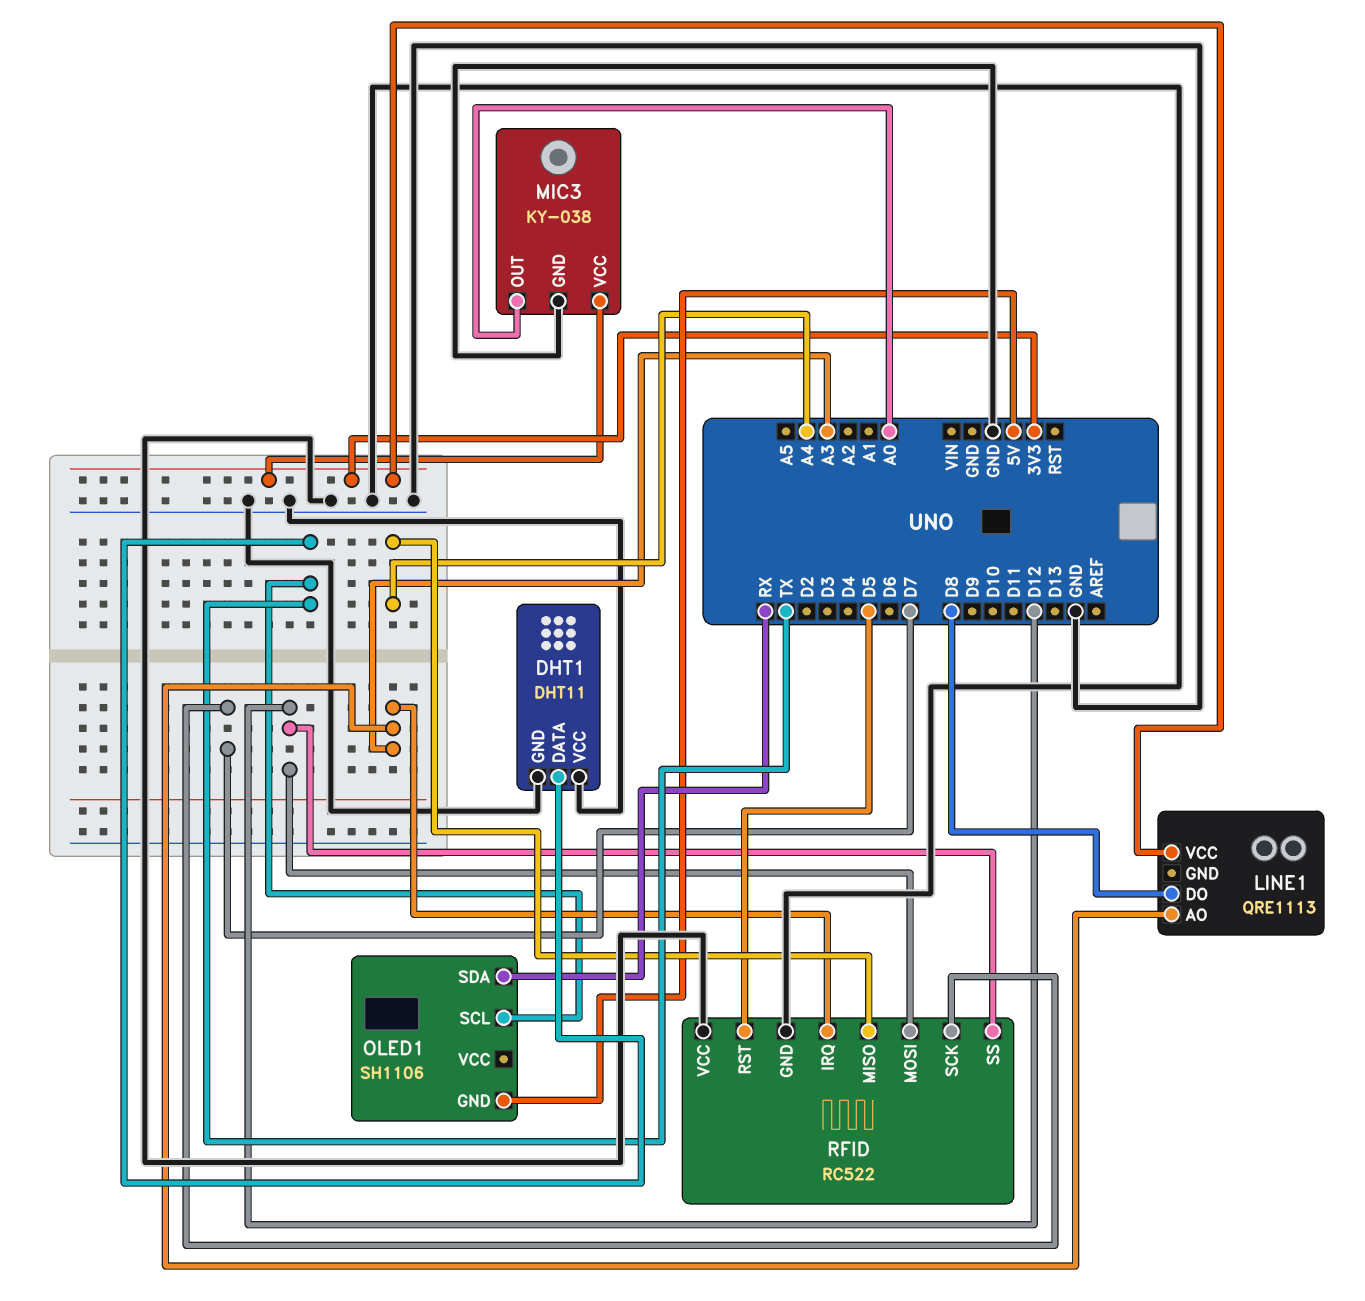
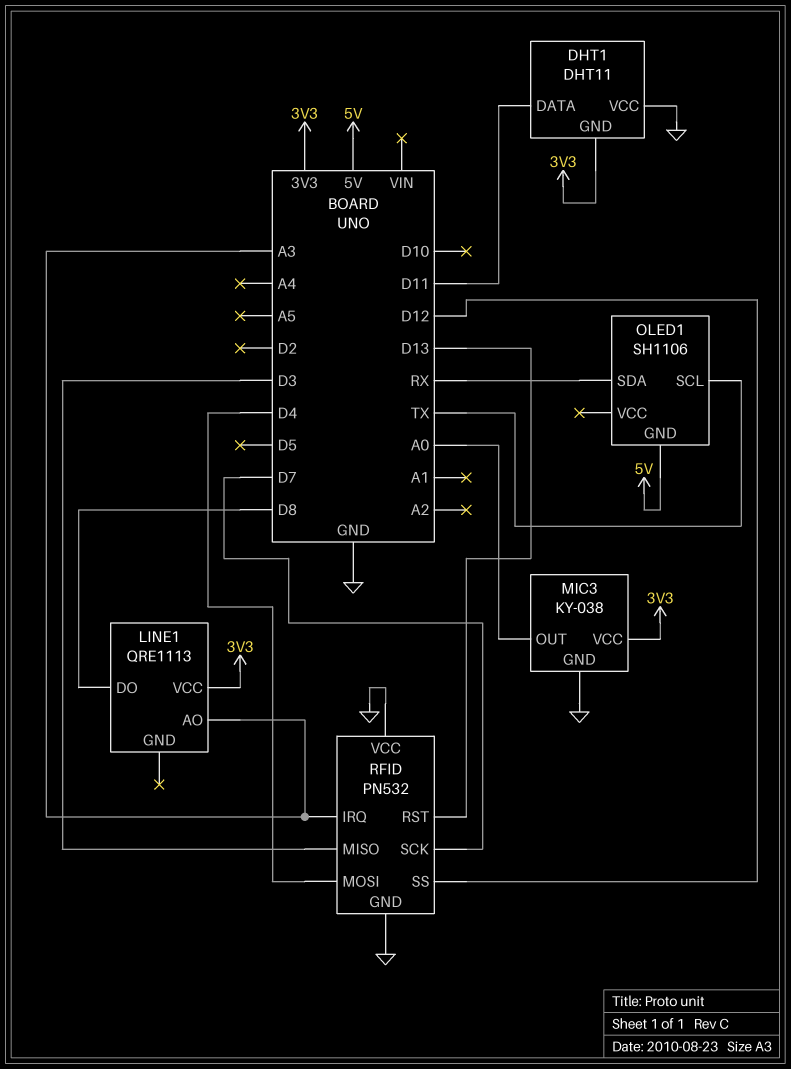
DHT1 pin DATA: TX -> D11
DHT1 pin GND: GND -> 3V3
RFID: RC522 -> PN532
RFID pin MISO: A4 -> D3
RFID pin MOSI: D12 -> D4
RFID pin RST: D5 -> D13

